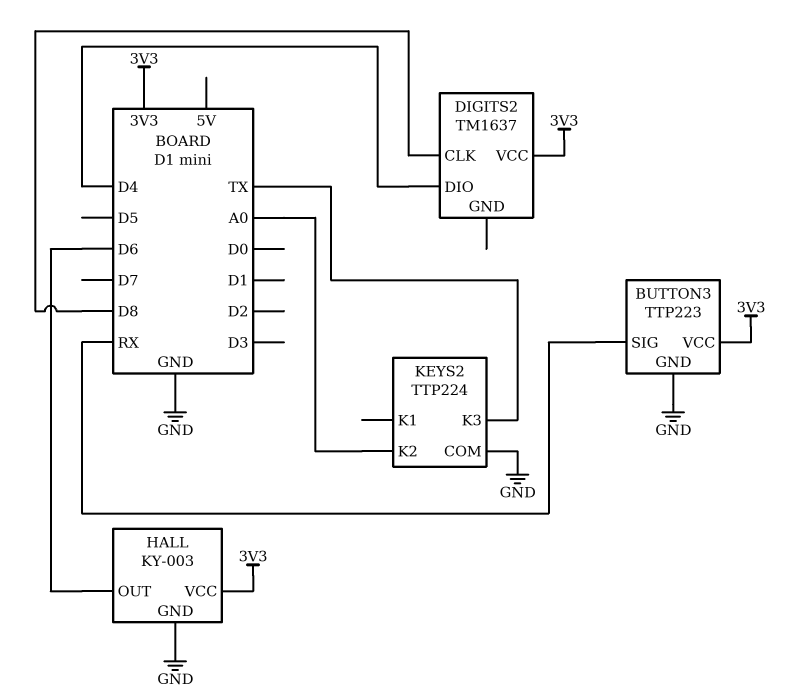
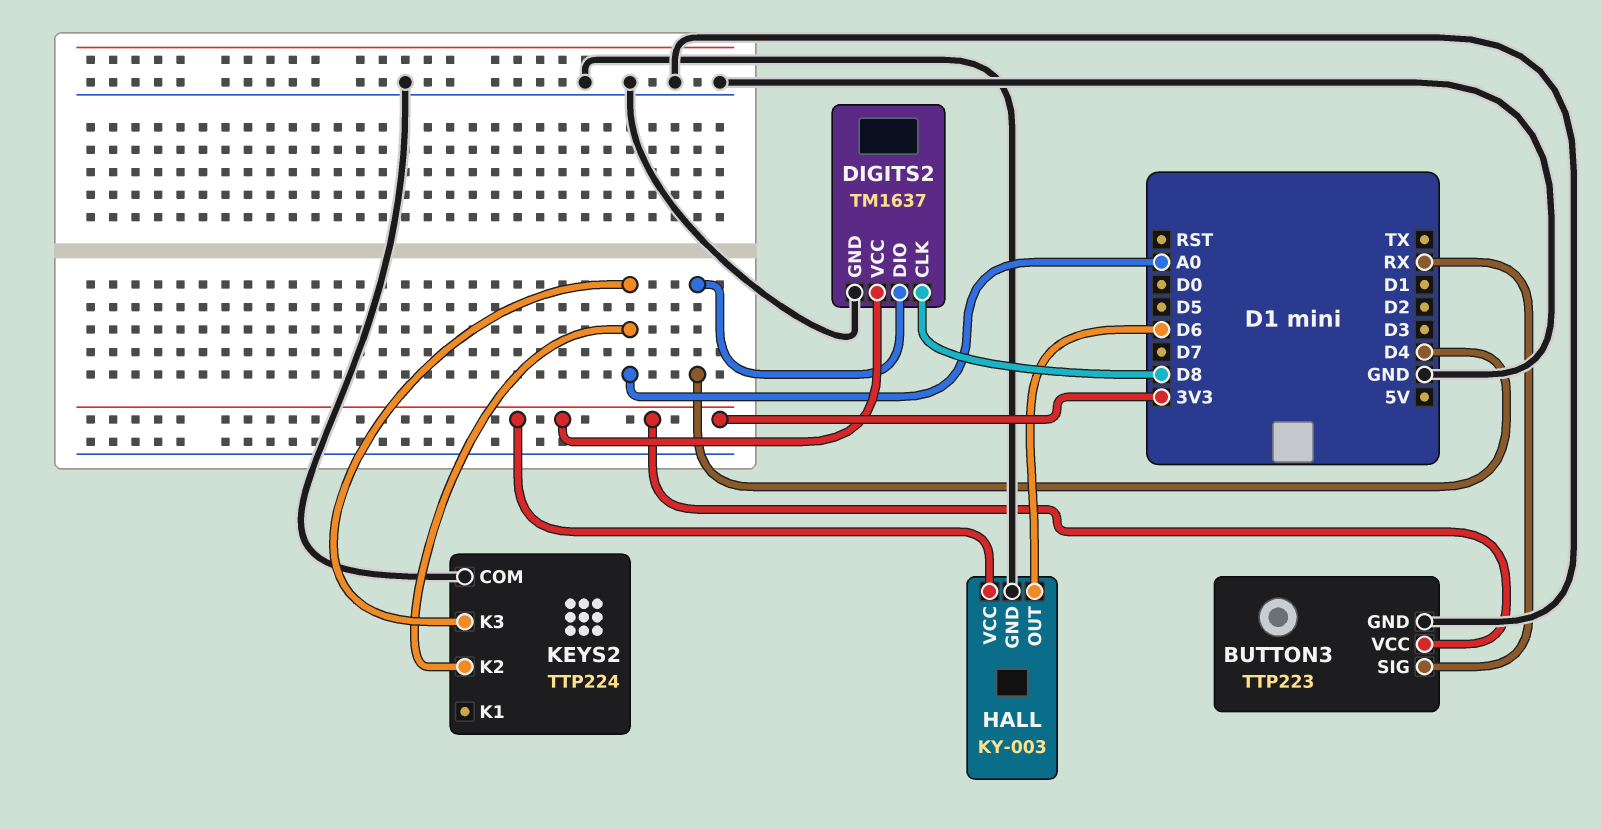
DIGITS2 pin GND: none -> GND
KEYS2 pin K3: TX -> A0

